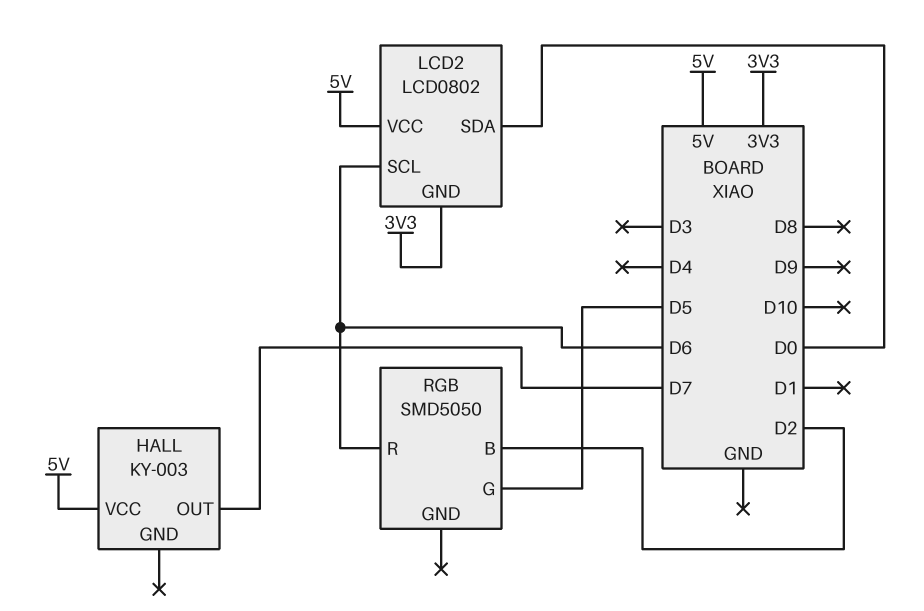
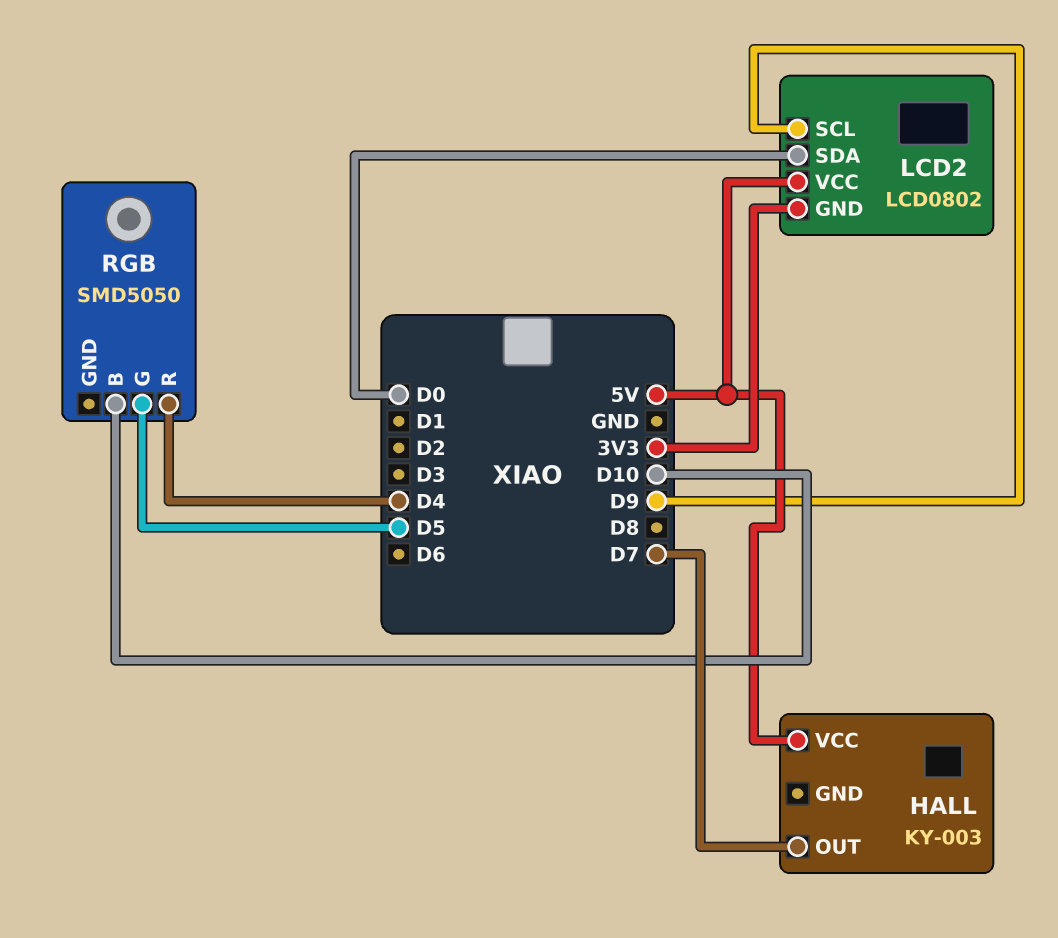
LCD2 pin SCL: D6 -> D9
RGB pin B: D2 -> D10
RGB pin R: D6 -> D4

